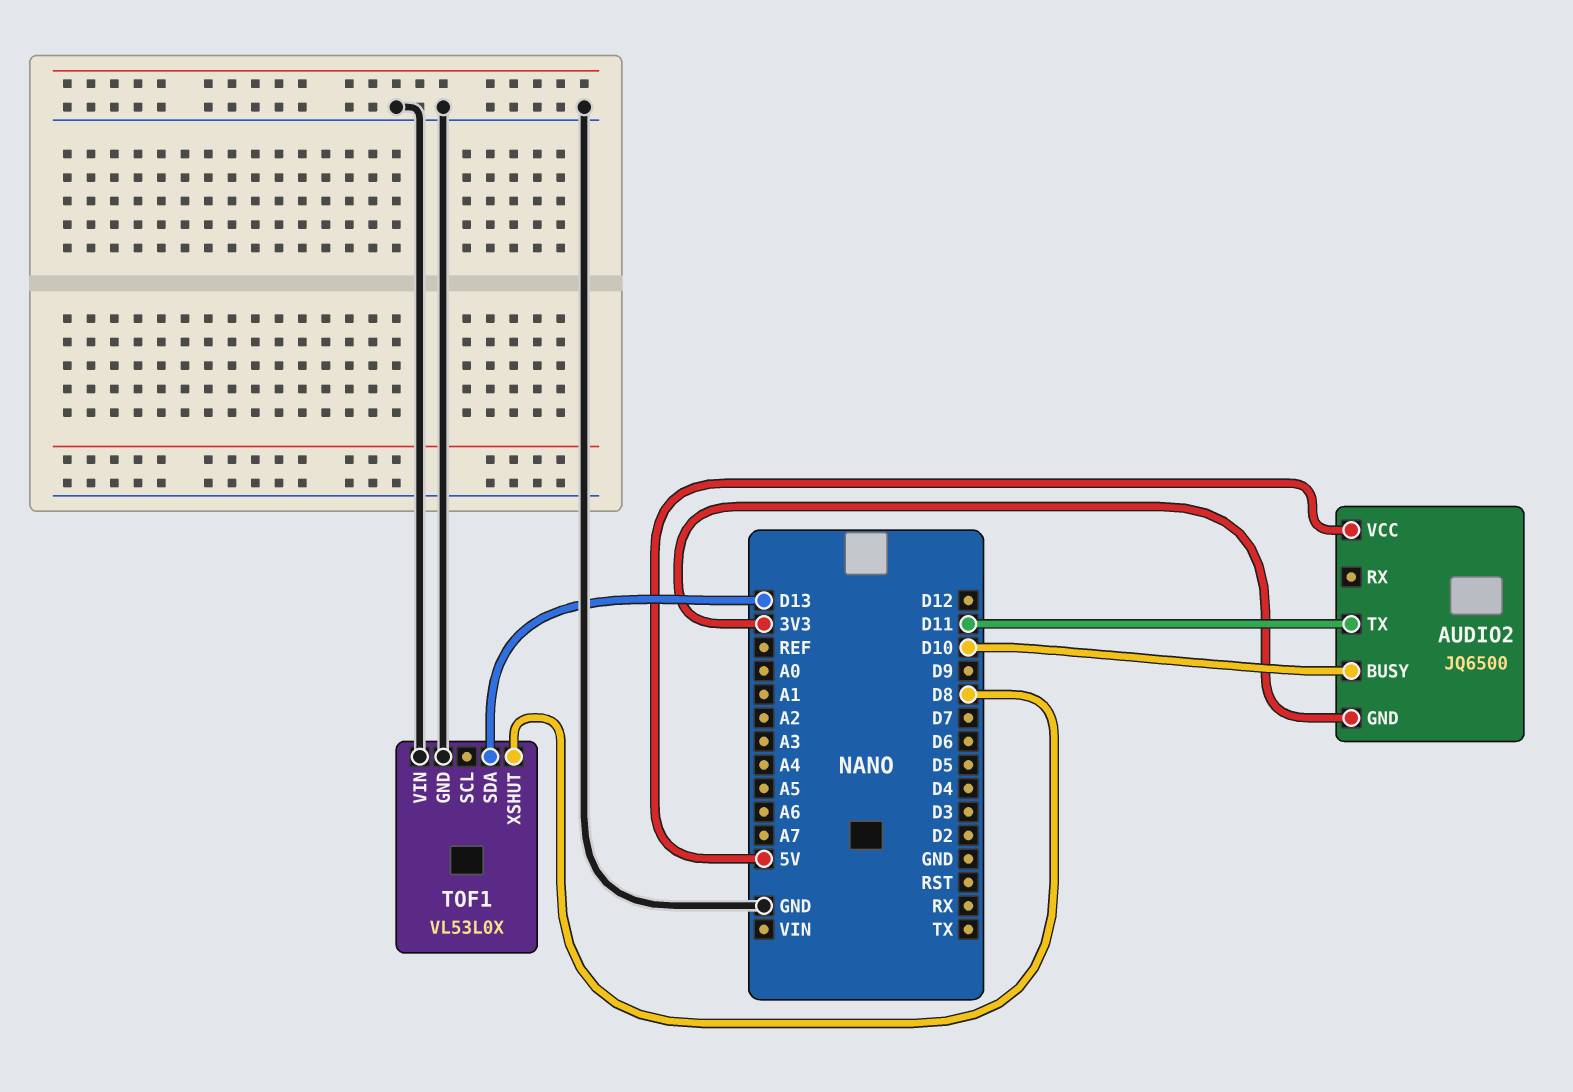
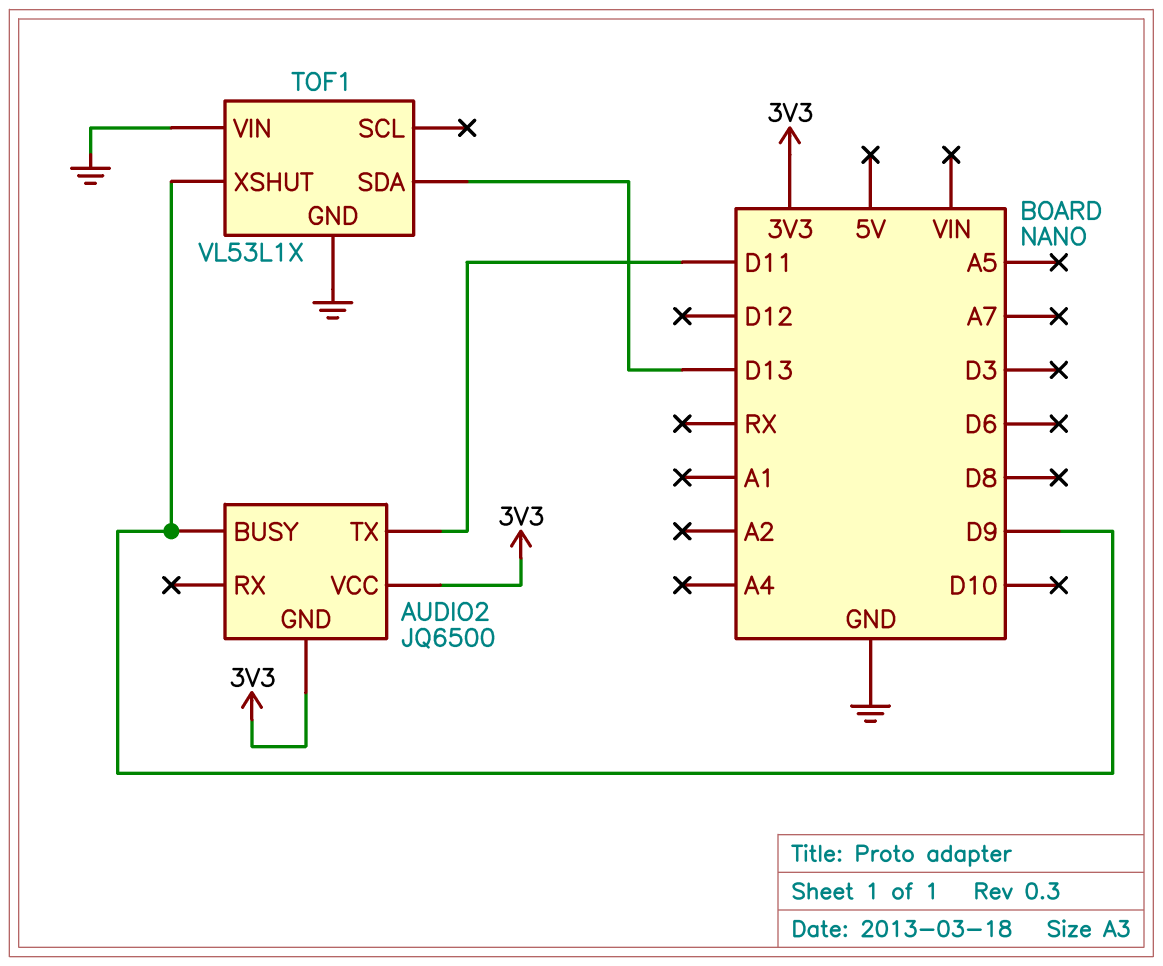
AUDIO2 pin BUSY: D10 -> D9
AUDIO2 pin VCC: 5V -> 3V3
TOF1: VL53L0X -> VL53L1X
TOF1 pin XSHUT: D8 -> D9

